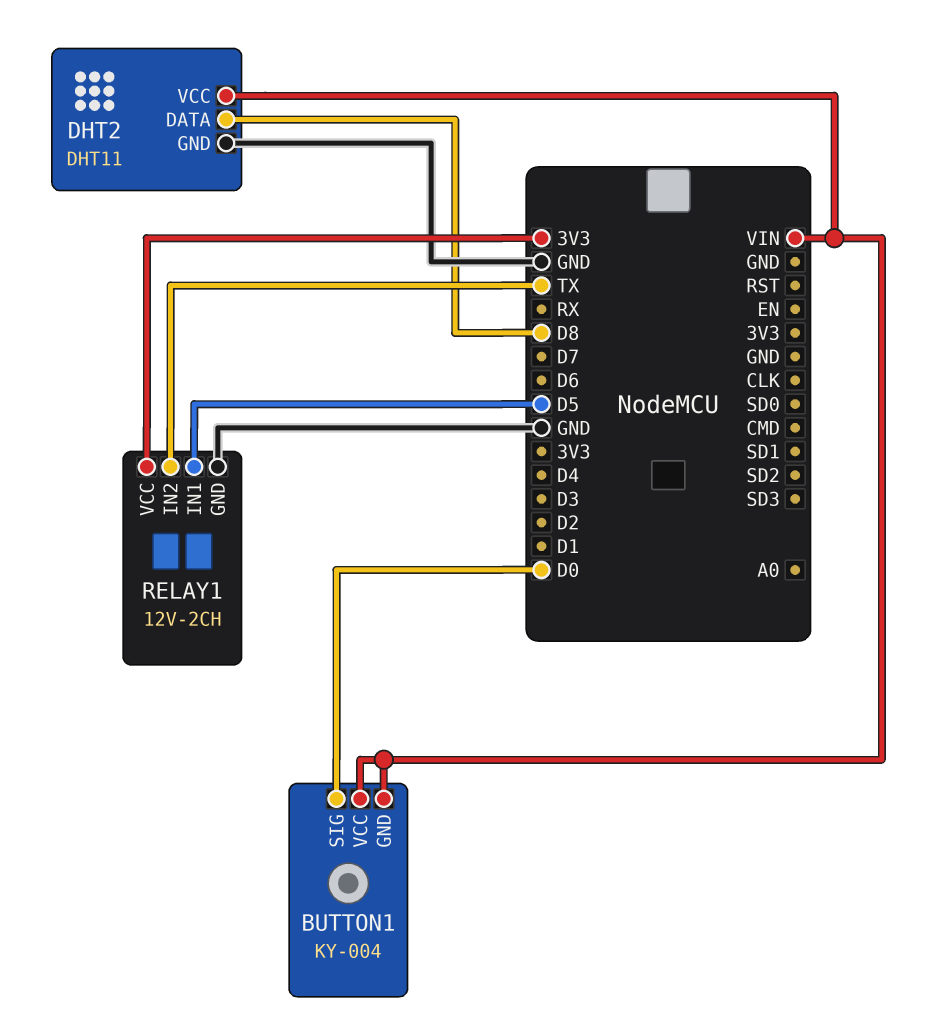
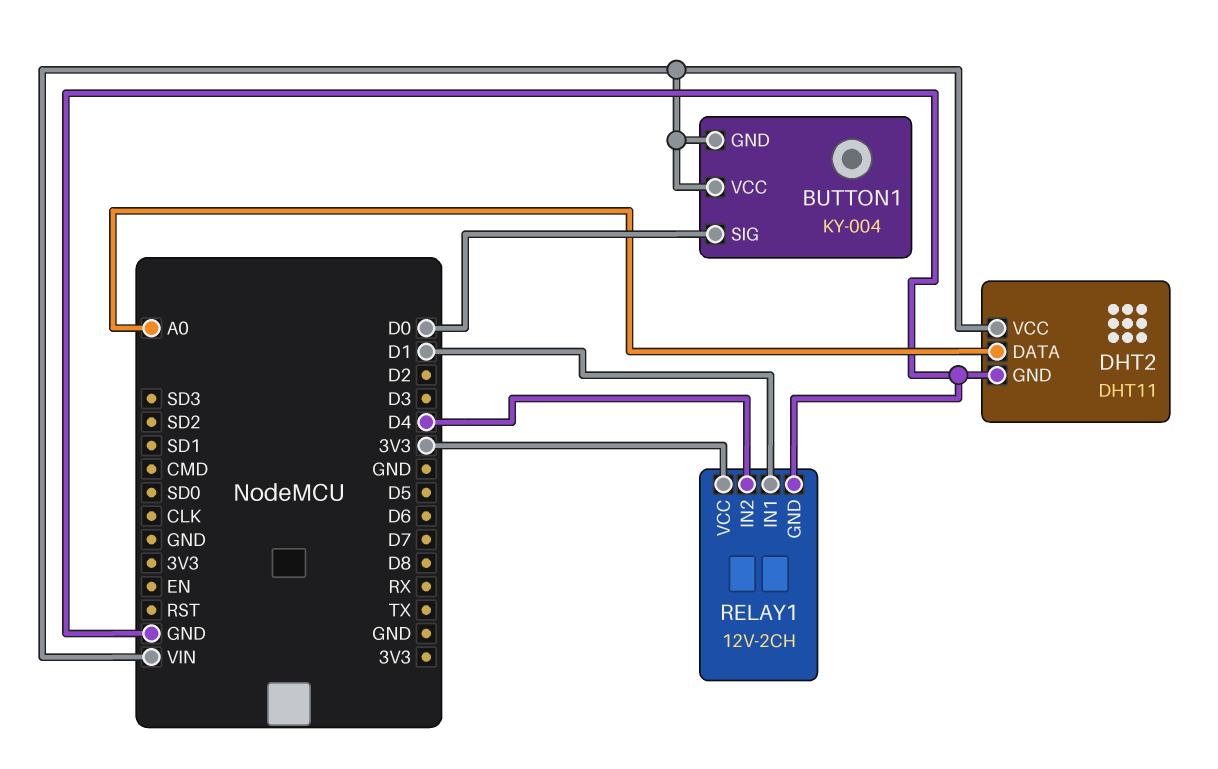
DHT2 pin DATA: D8 -> A0
RELAY1 pin IN1: D5 -> D1
RELAY1 pin IN2: TX -> D4

